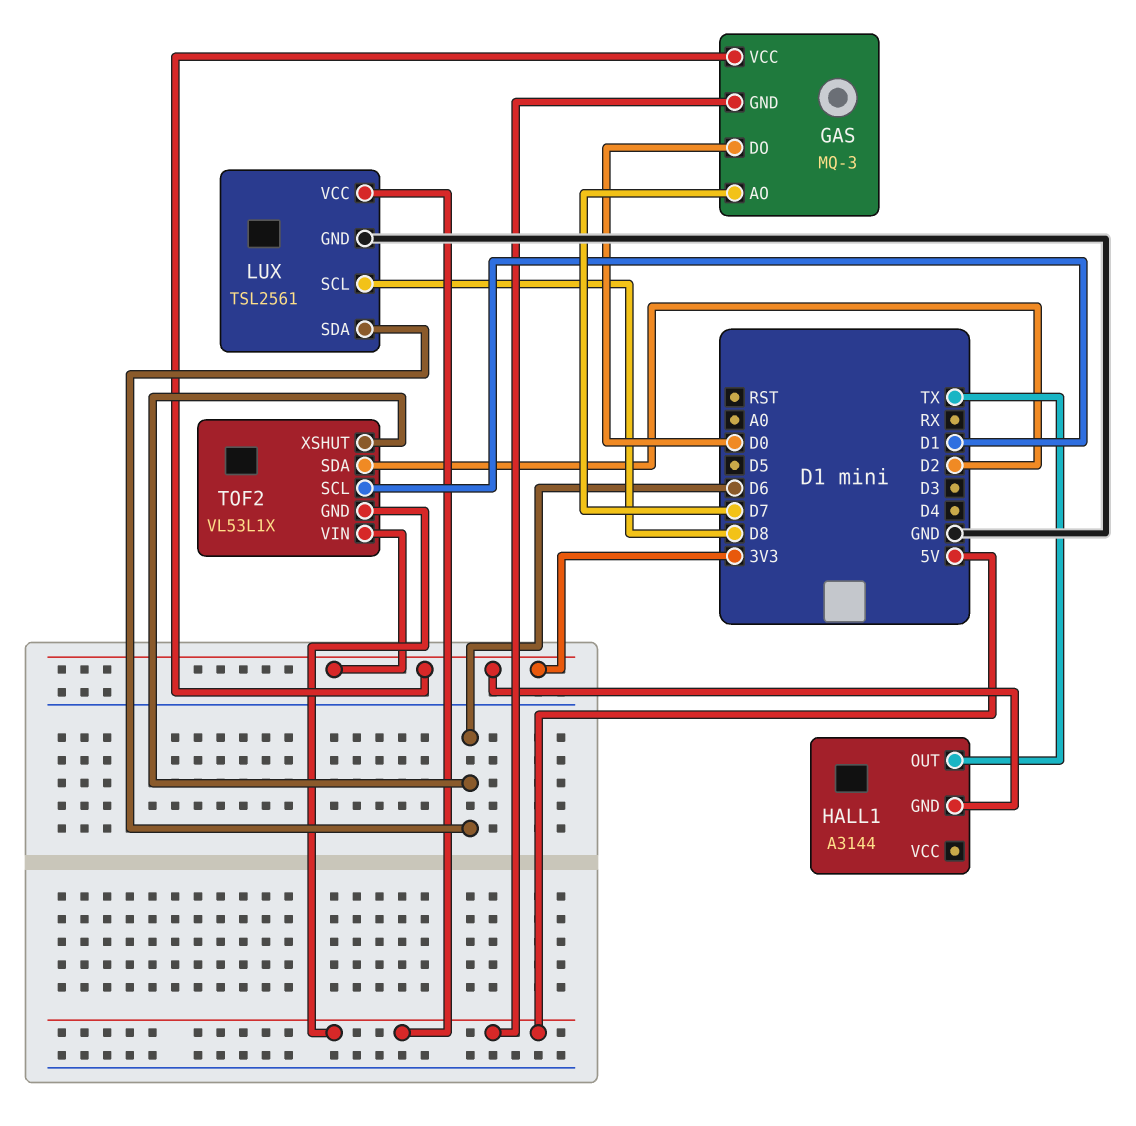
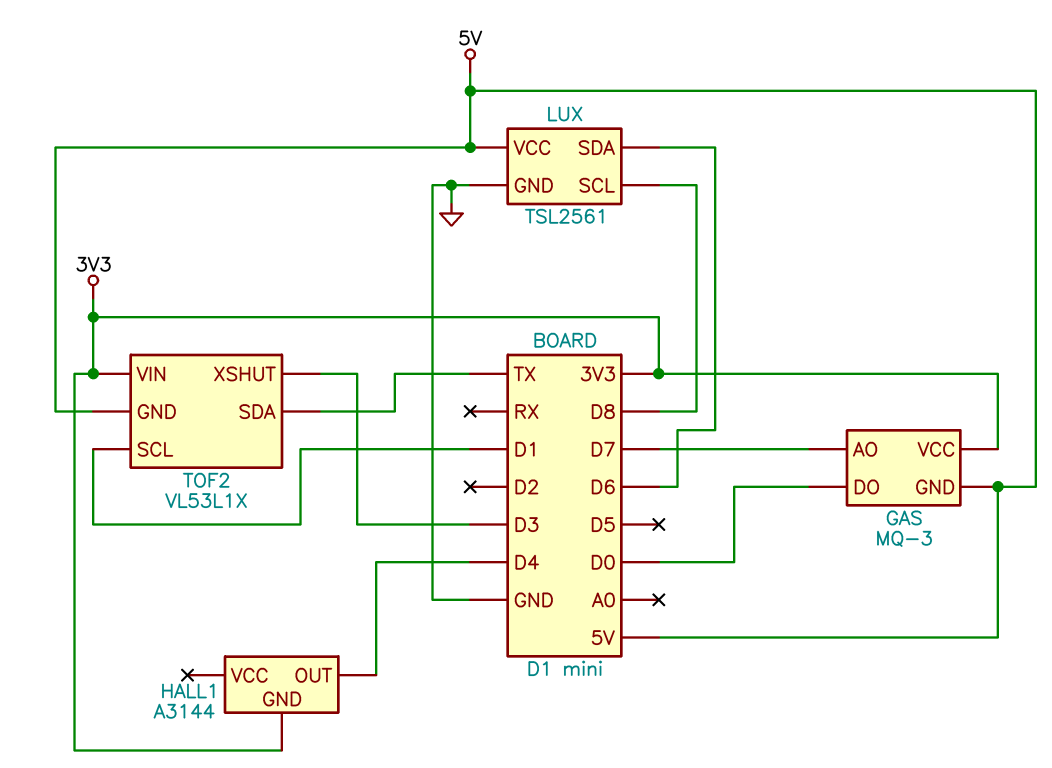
HALL1 pin OUT: TX -> D4
TOF2 pin SDA: D2 -> TX
TOF2 pin XSHUT: D6 -> D3

